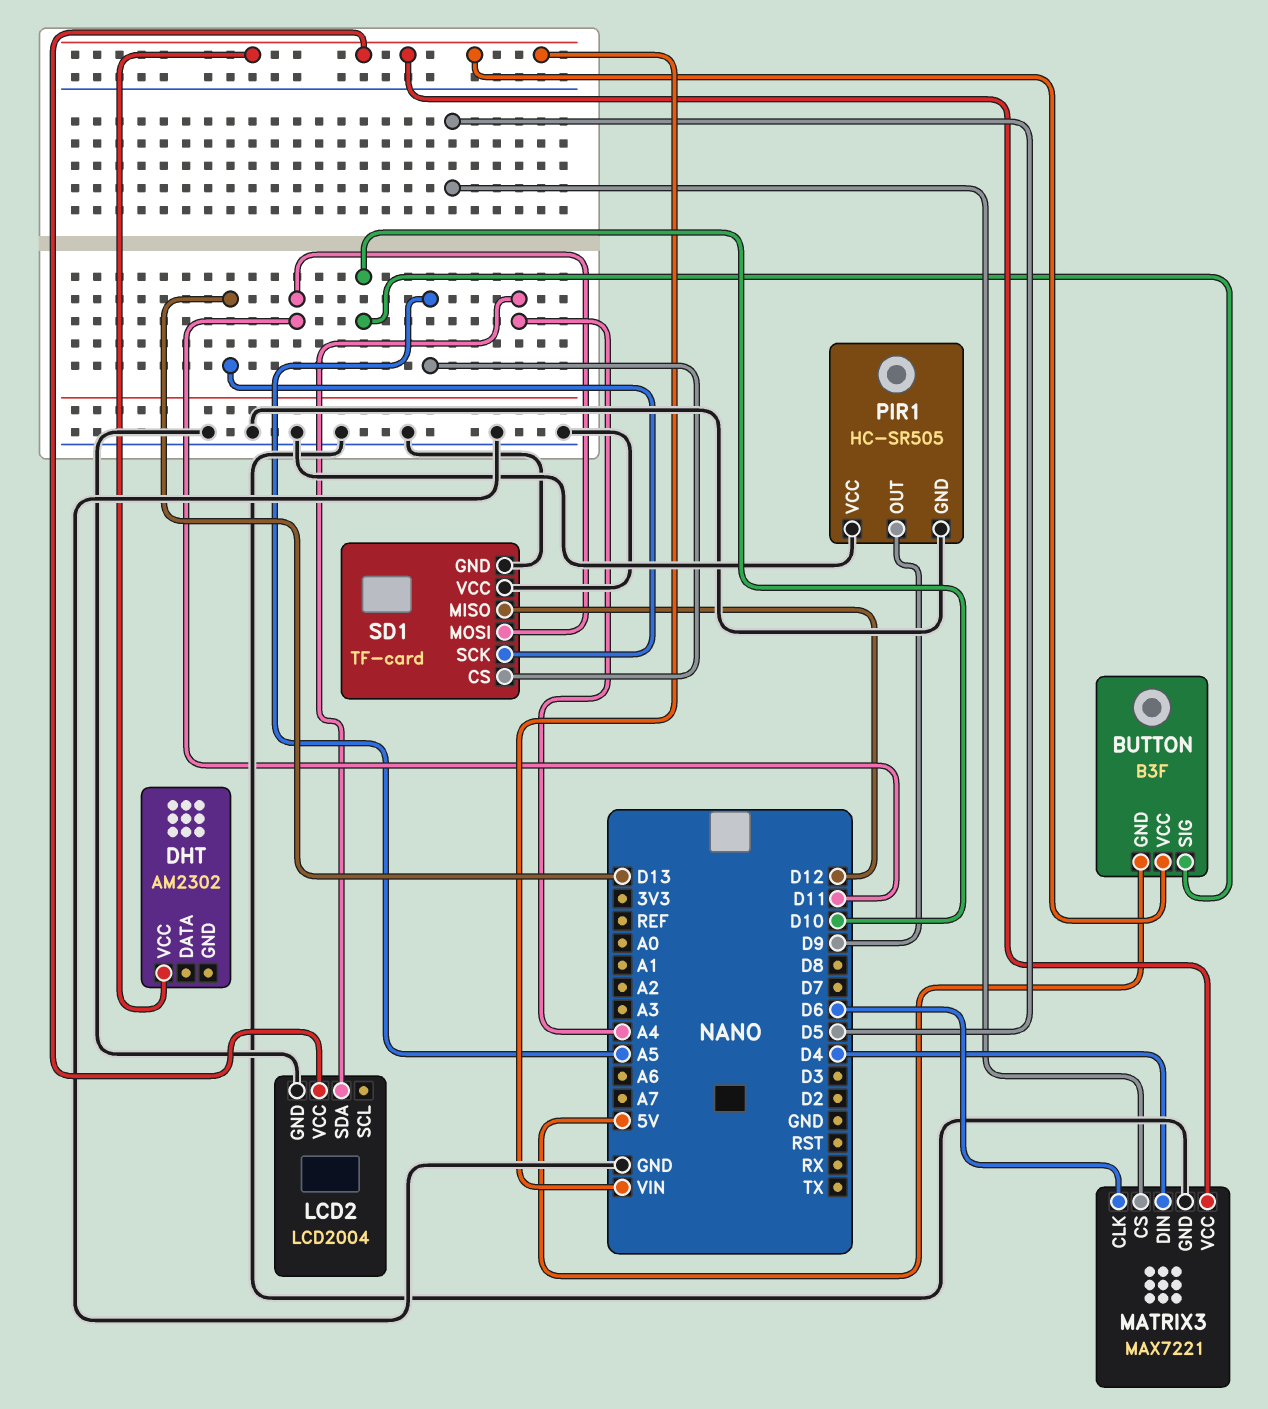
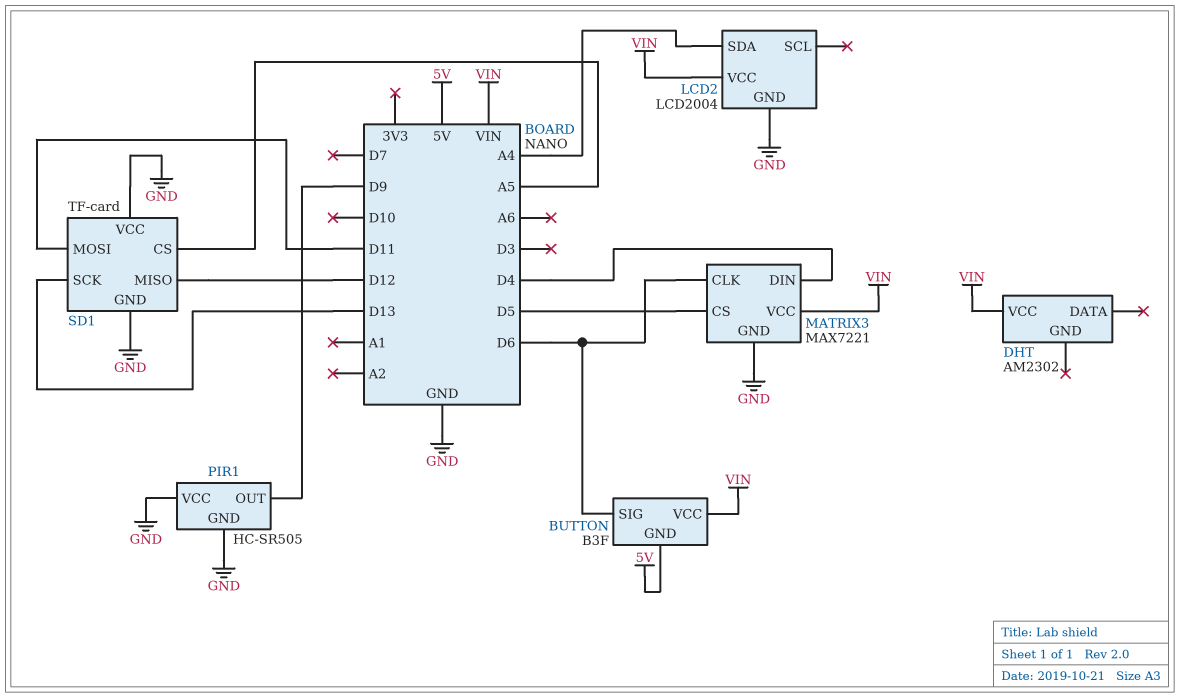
BUTTON pin SIG: D10 -> D6

